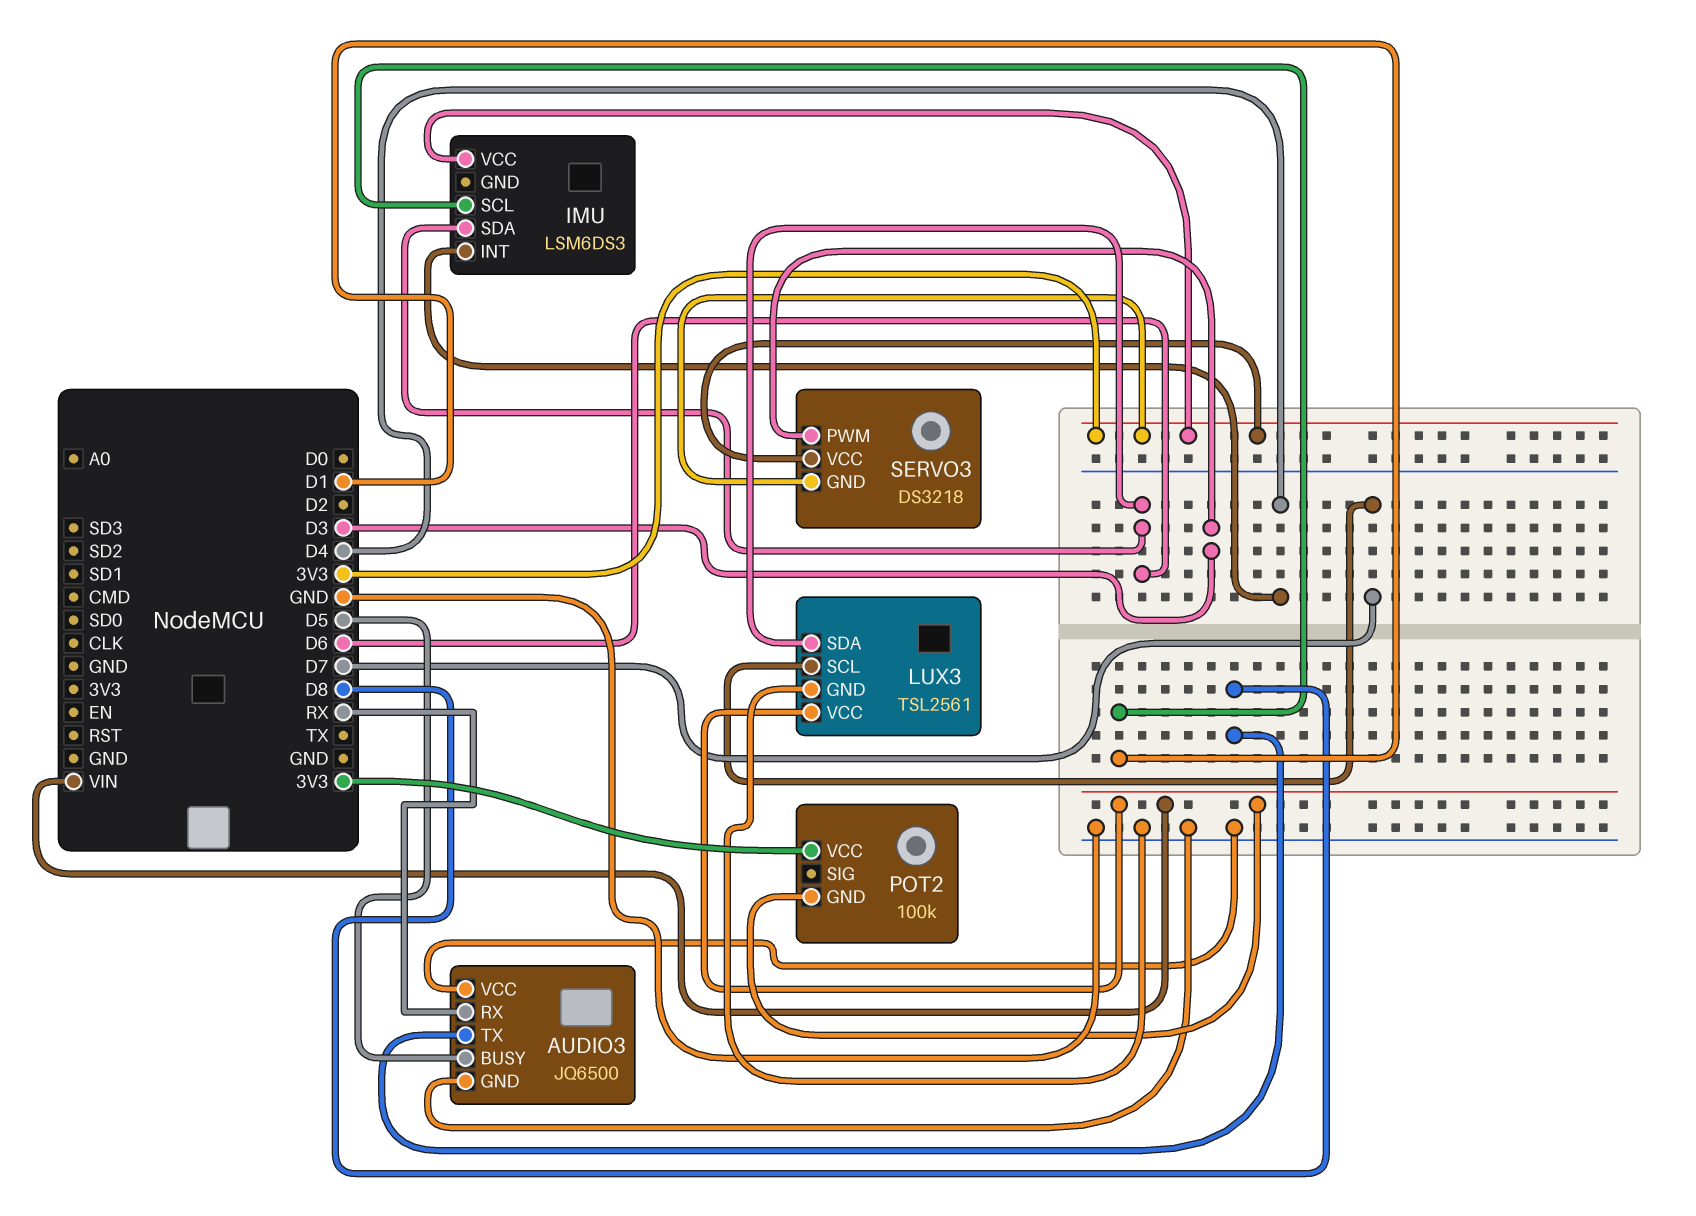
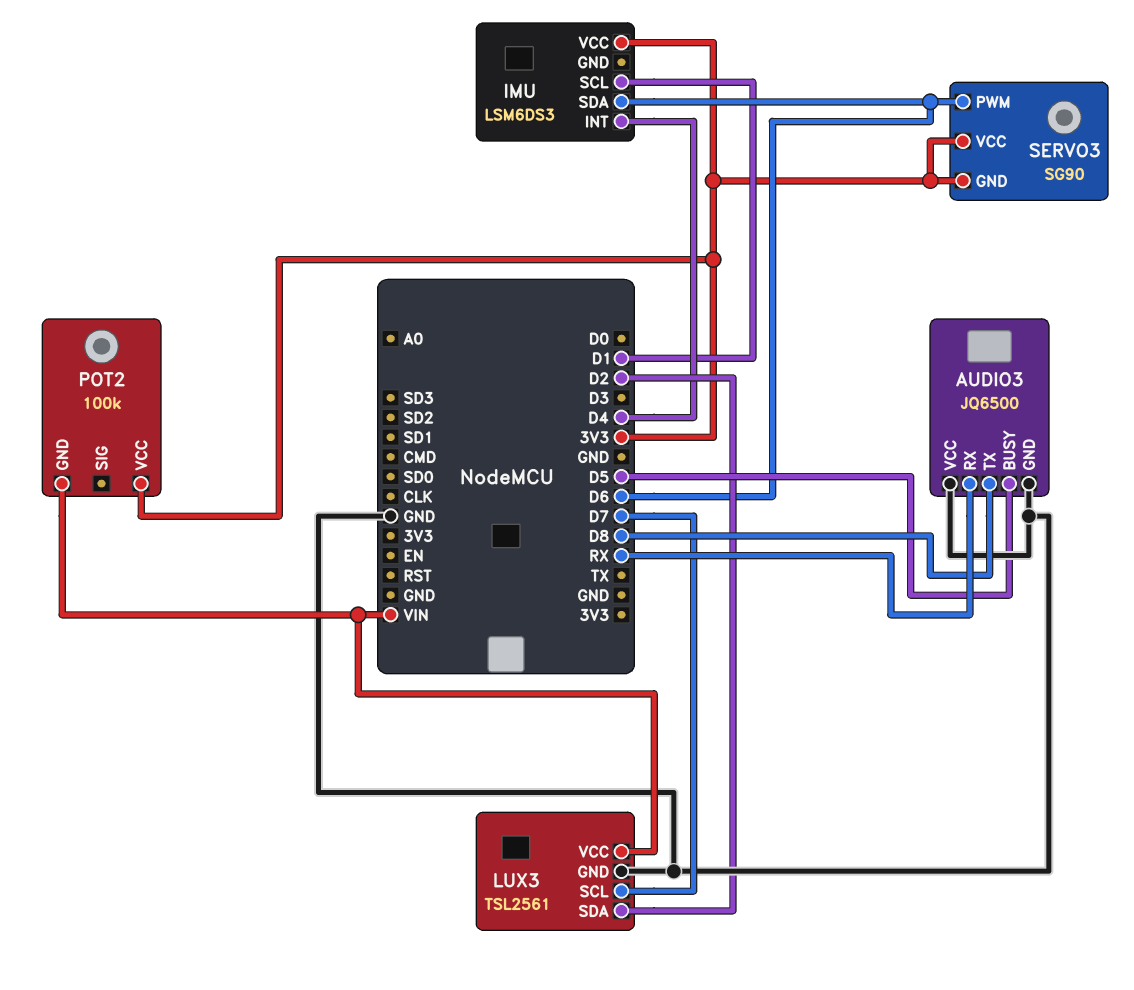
LUX3 pin SDA: D6 -> D2
SERVO3: DS3218 -> SG90
SERVO3 pin PWM: D3 -> D6

